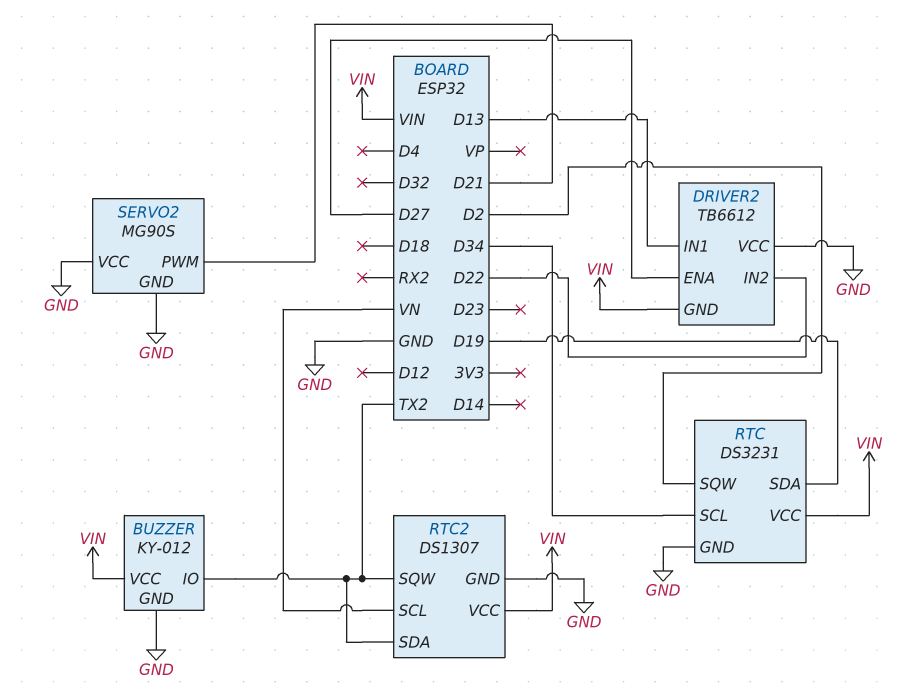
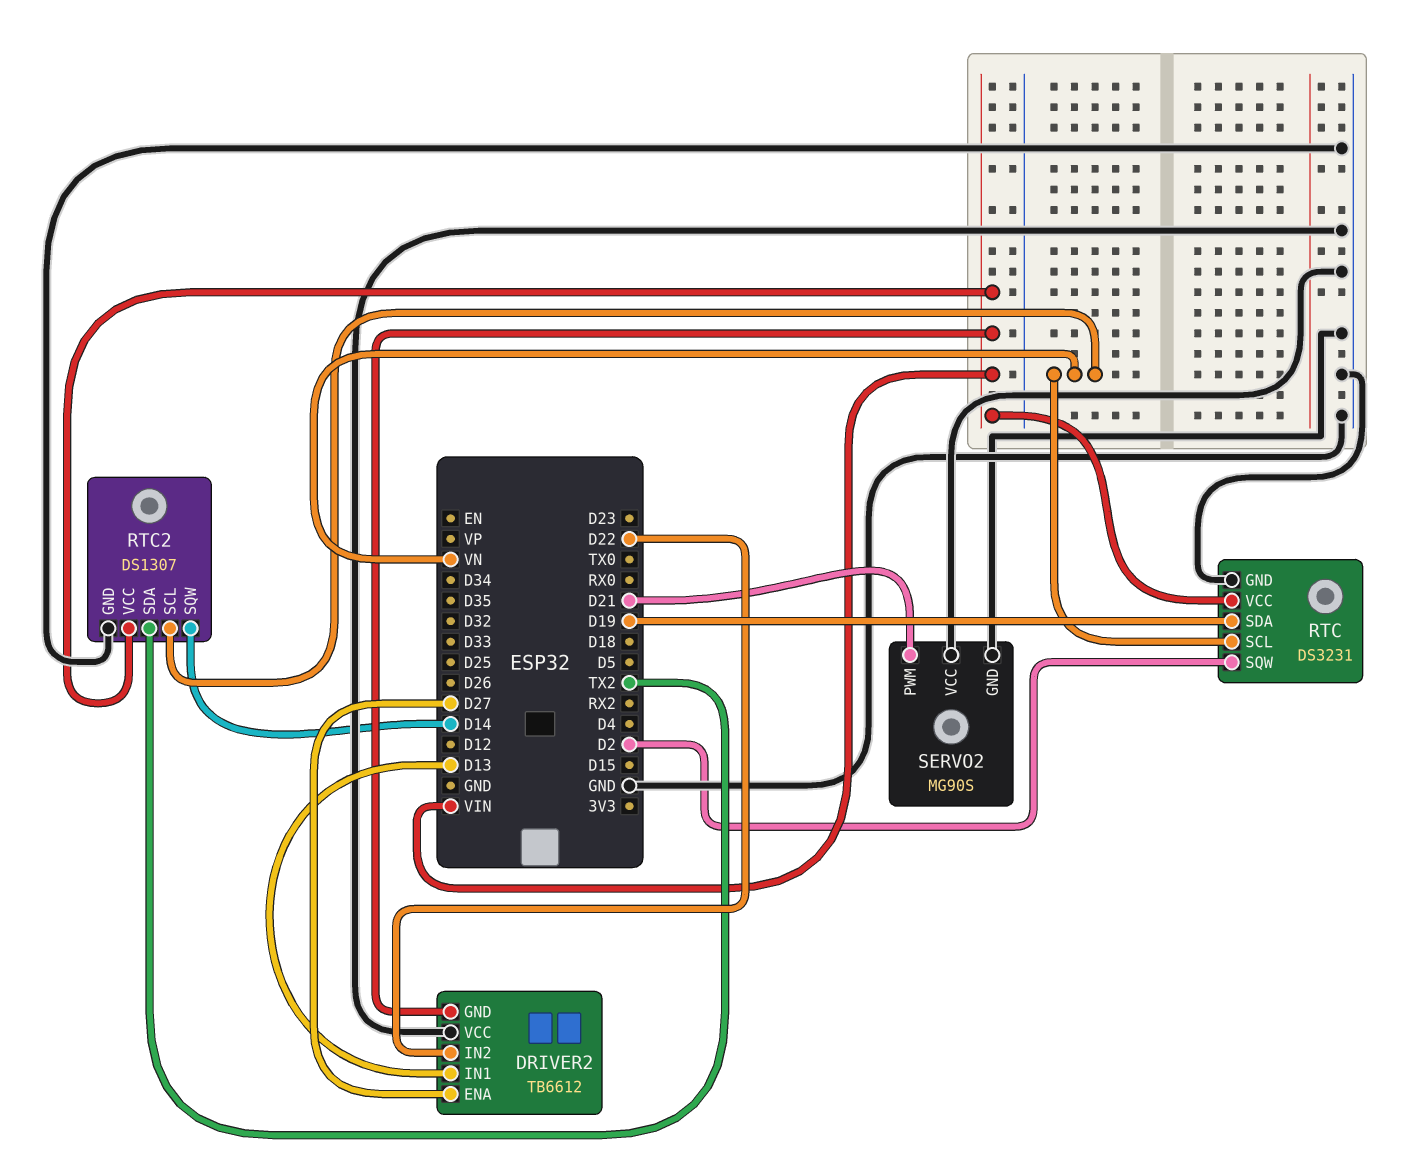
BUZZER: KY-012 -> none
BUZZER pin GND: GND -> none
BUZZER pin IO: TX2 -> none
BUZZER pin VCC: VIN -> none
RTC pin SCL: D34 -> VN
RTC2 pin SQW: TX2 -> D14

